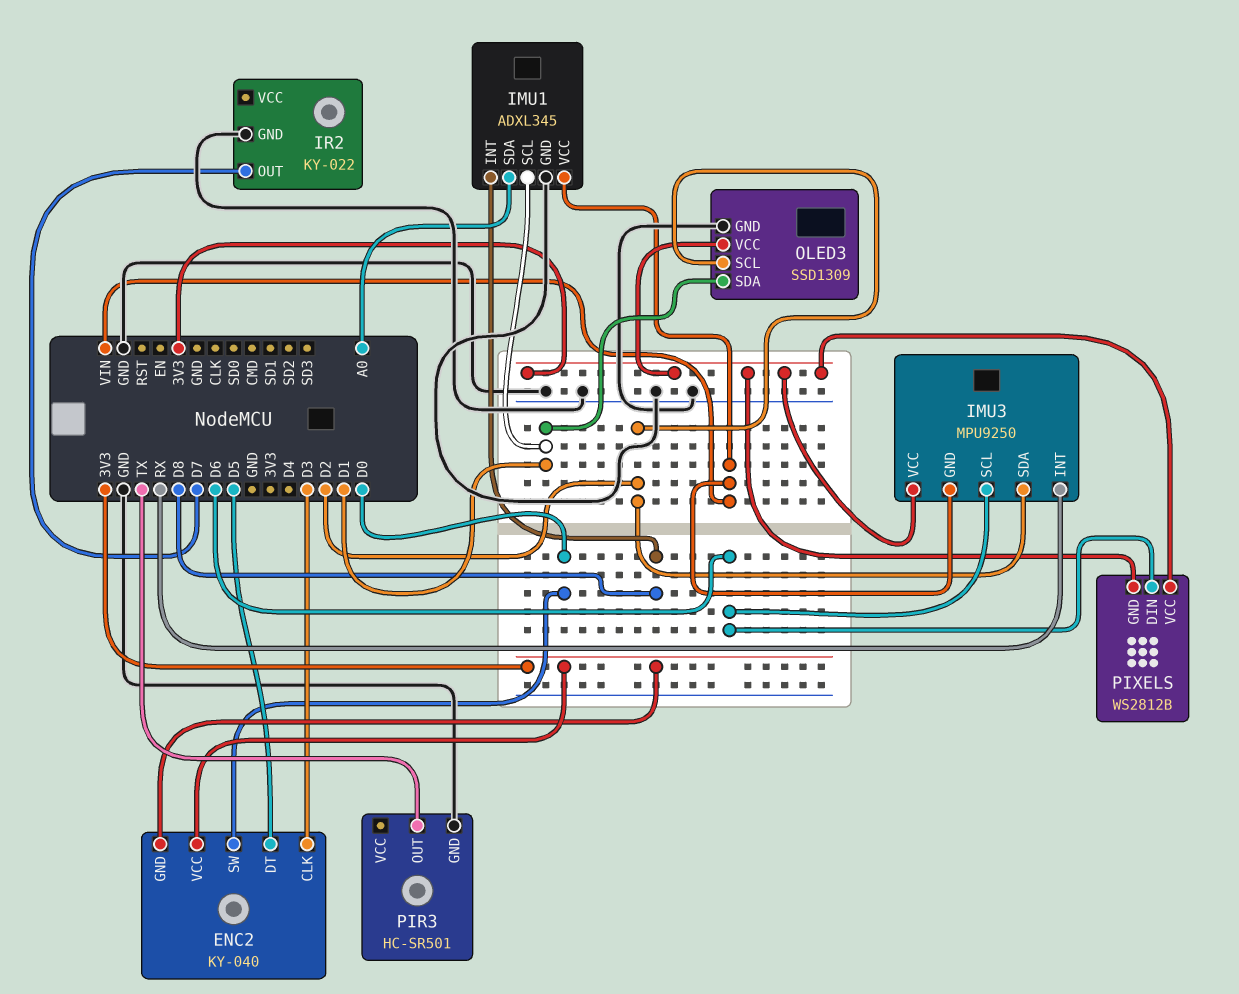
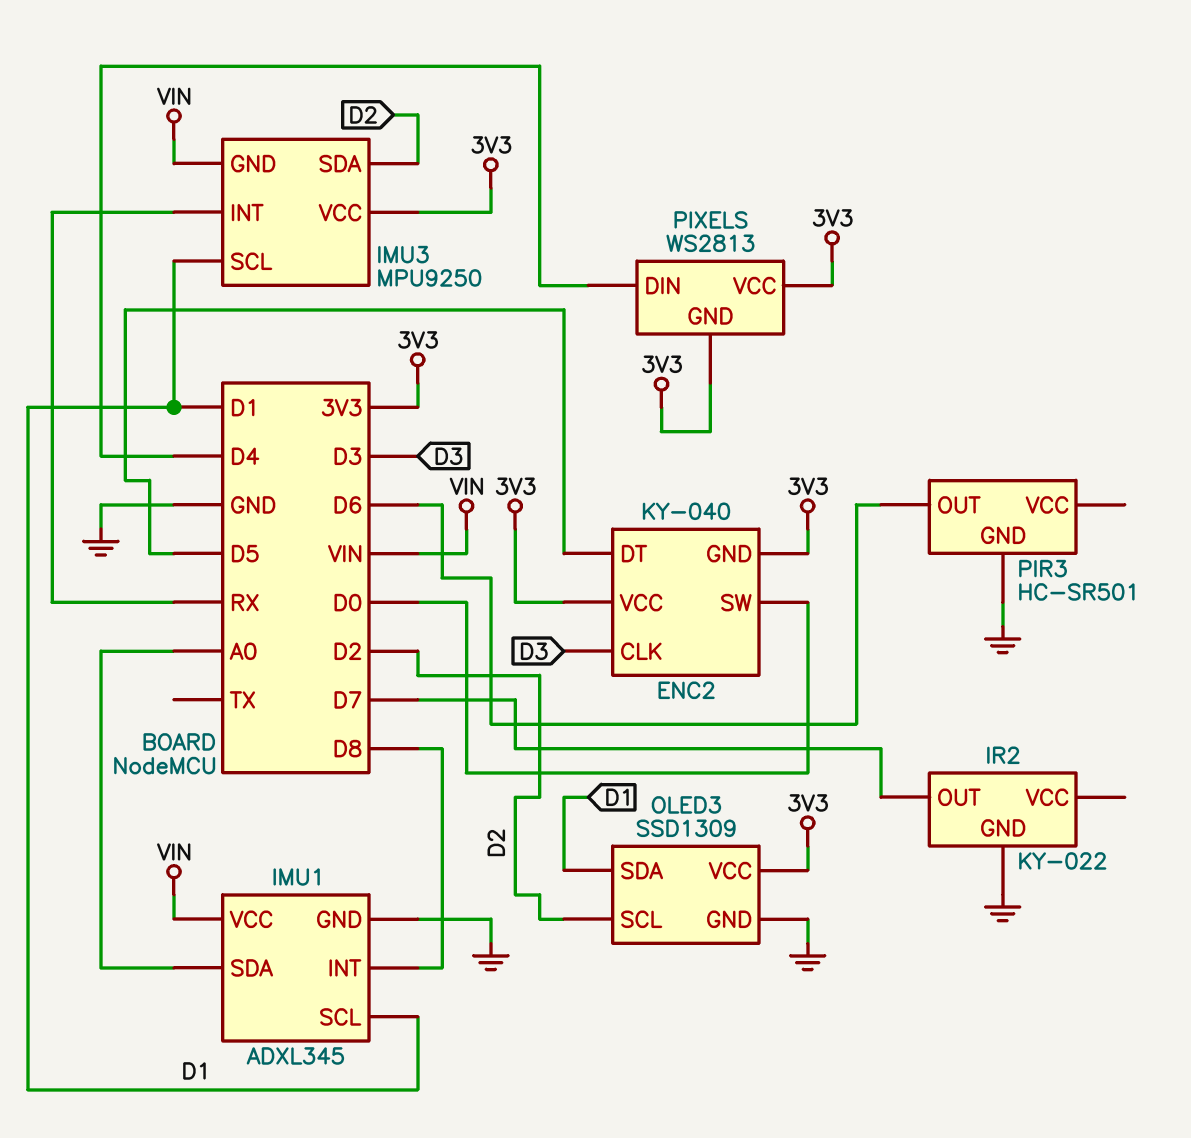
IMU3 pin SCL: D6 -> D1
PIR3 pin OUT: TX -> D6
PIXELS: WS2812B -> WS2813
PIXELS pin DIN: D6 -> D4

